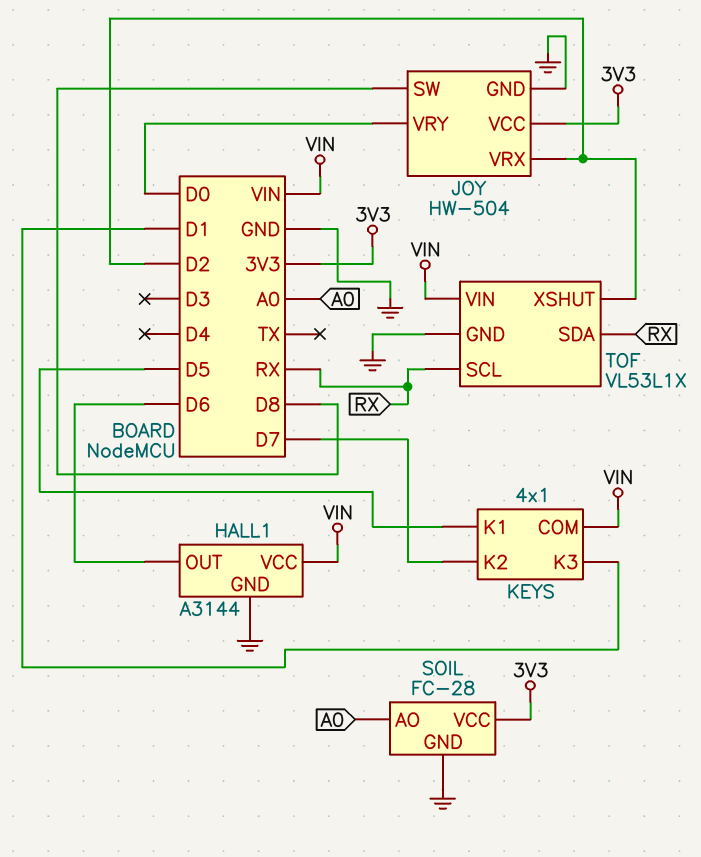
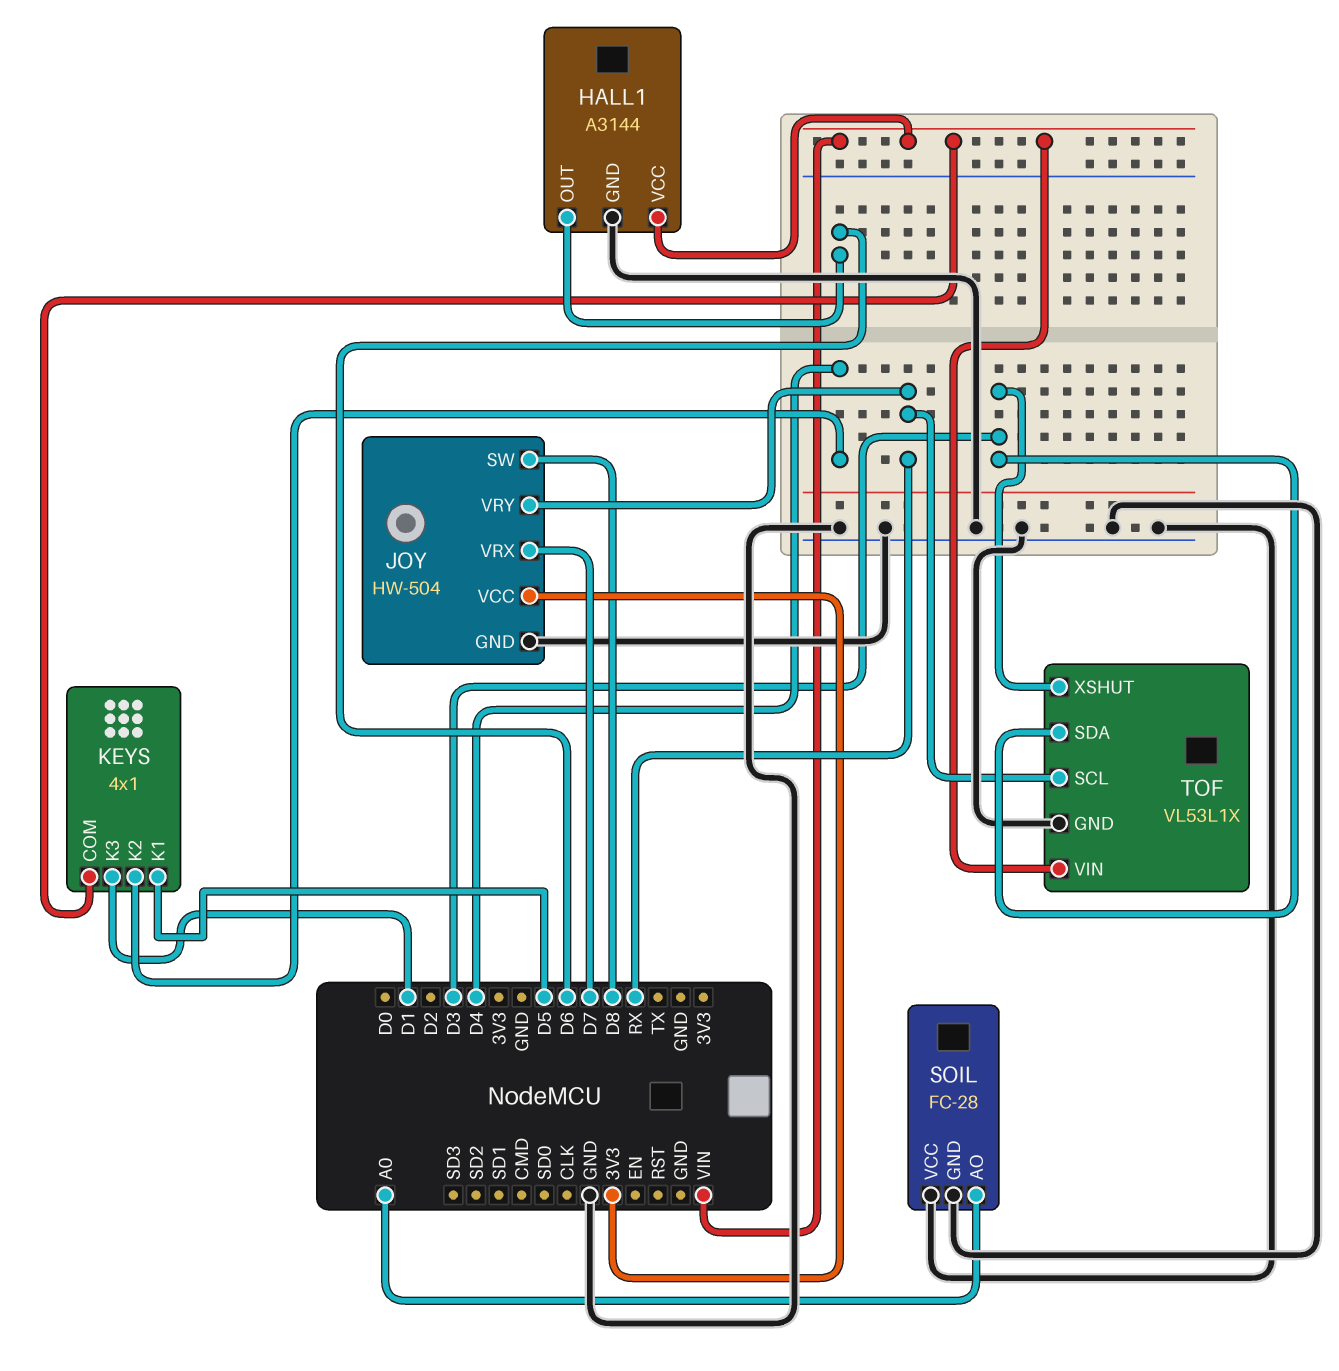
JOY pin VRX: D2 -> D7
JOY pin VRY: D0 -> RX
KEYS pin K2: D7 -> D4
SOIL pin VCC: 3V3 -> GND
TOF pin SDA: RX -> D3
TOF pin XSHUT: D2 -> D3

